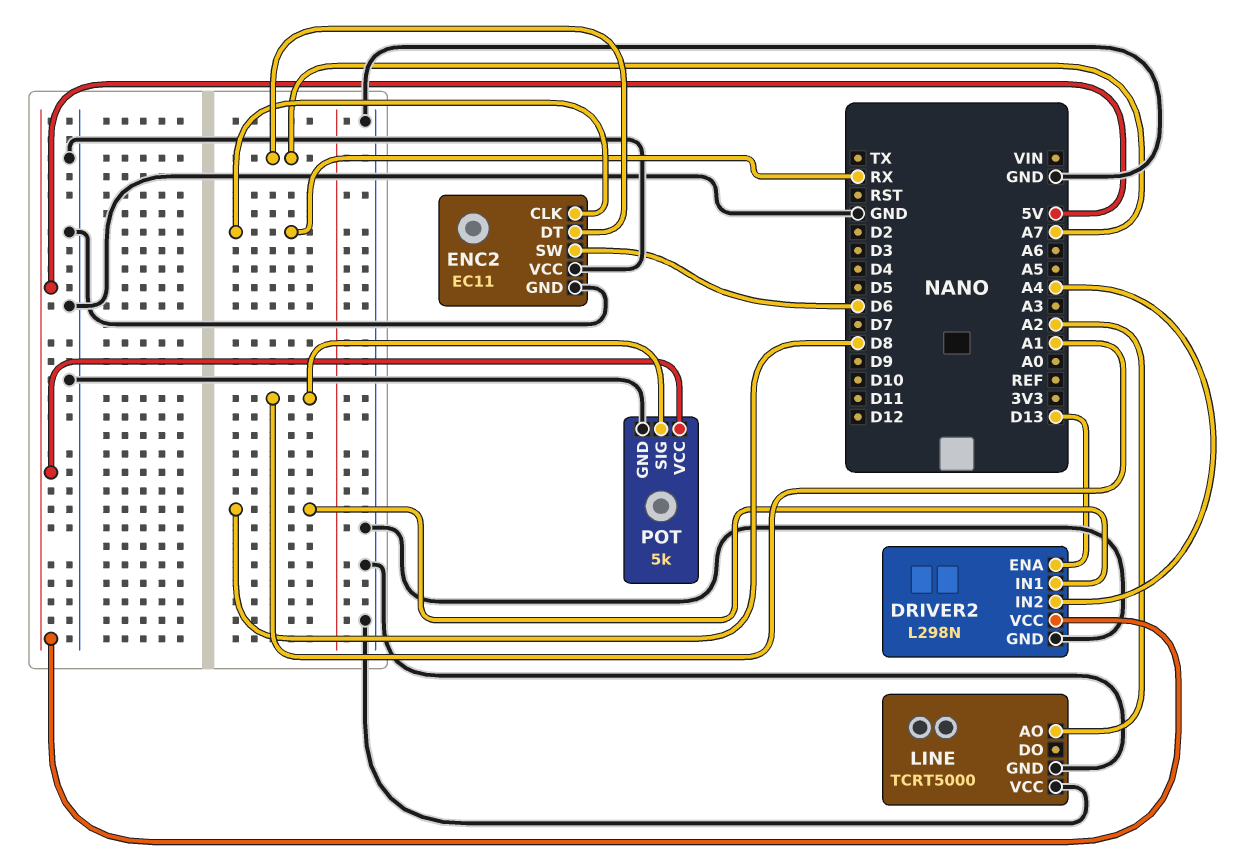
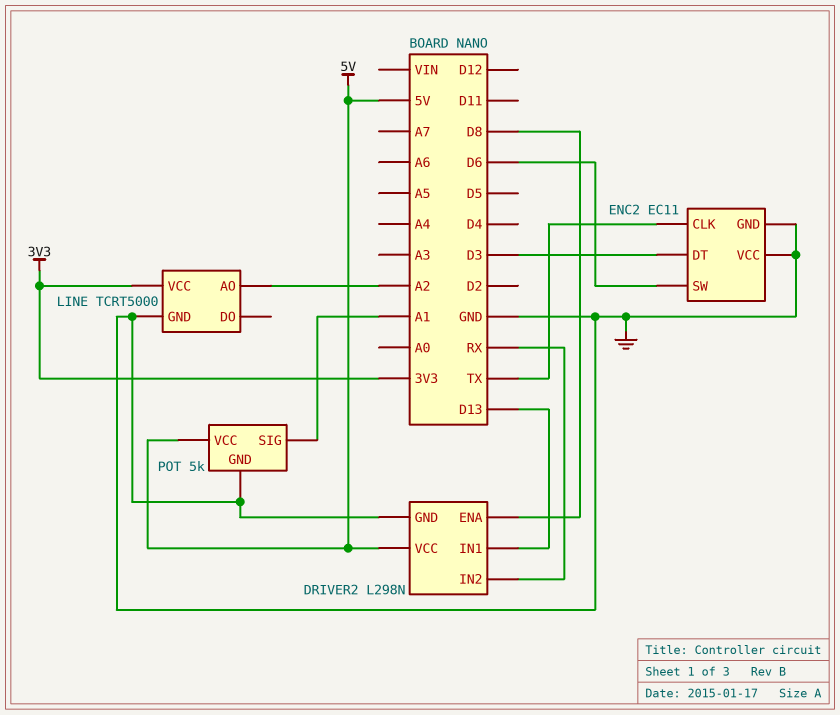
DRIVER2 pin ENA: D13 -> D8
DRIVER2 pin IN1: D8 -> D13
DRIVER2 pin IN2: A4 -> RX
ENC2 pin CLK: RX -> TX
ENC2 pin DT: A7 -> D3
LINE pin VCC: GND -> 3V3

